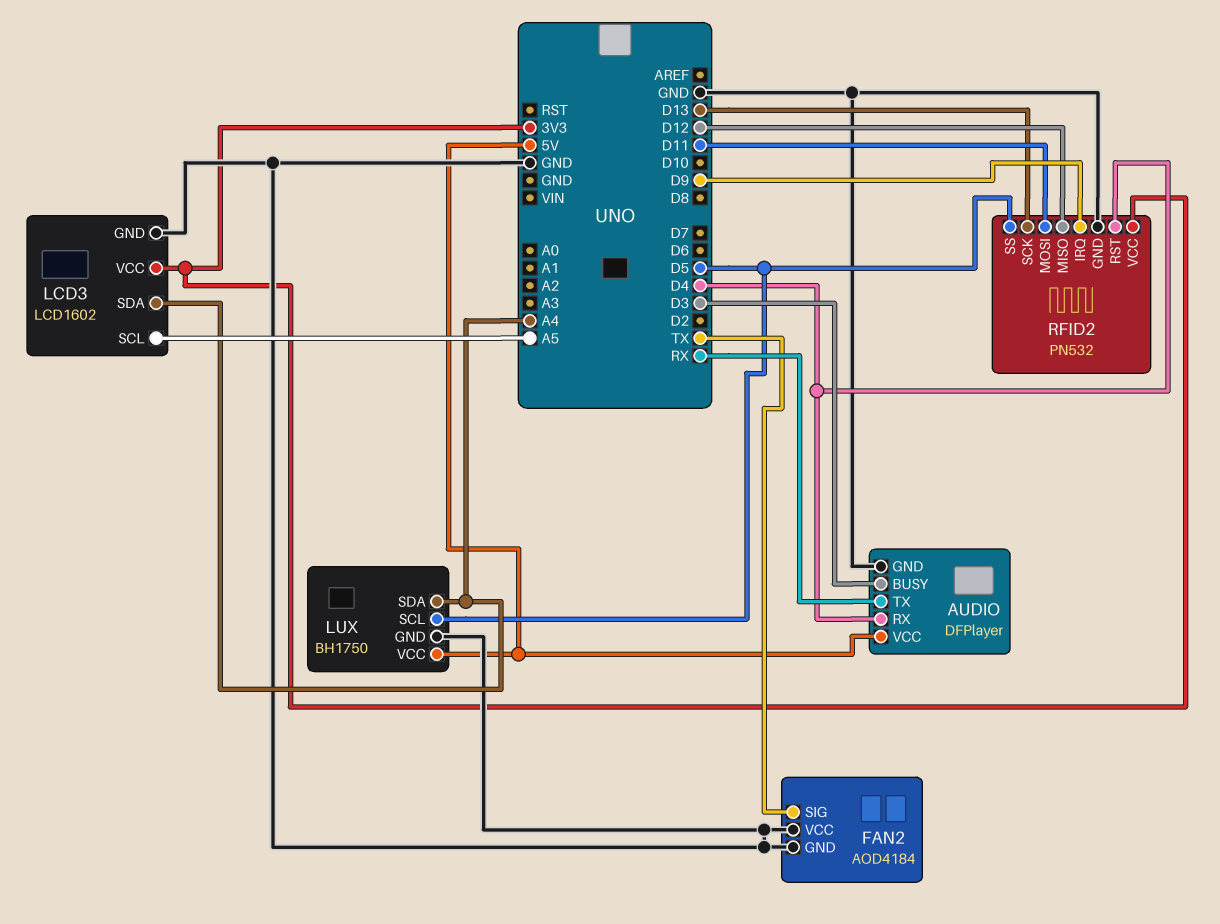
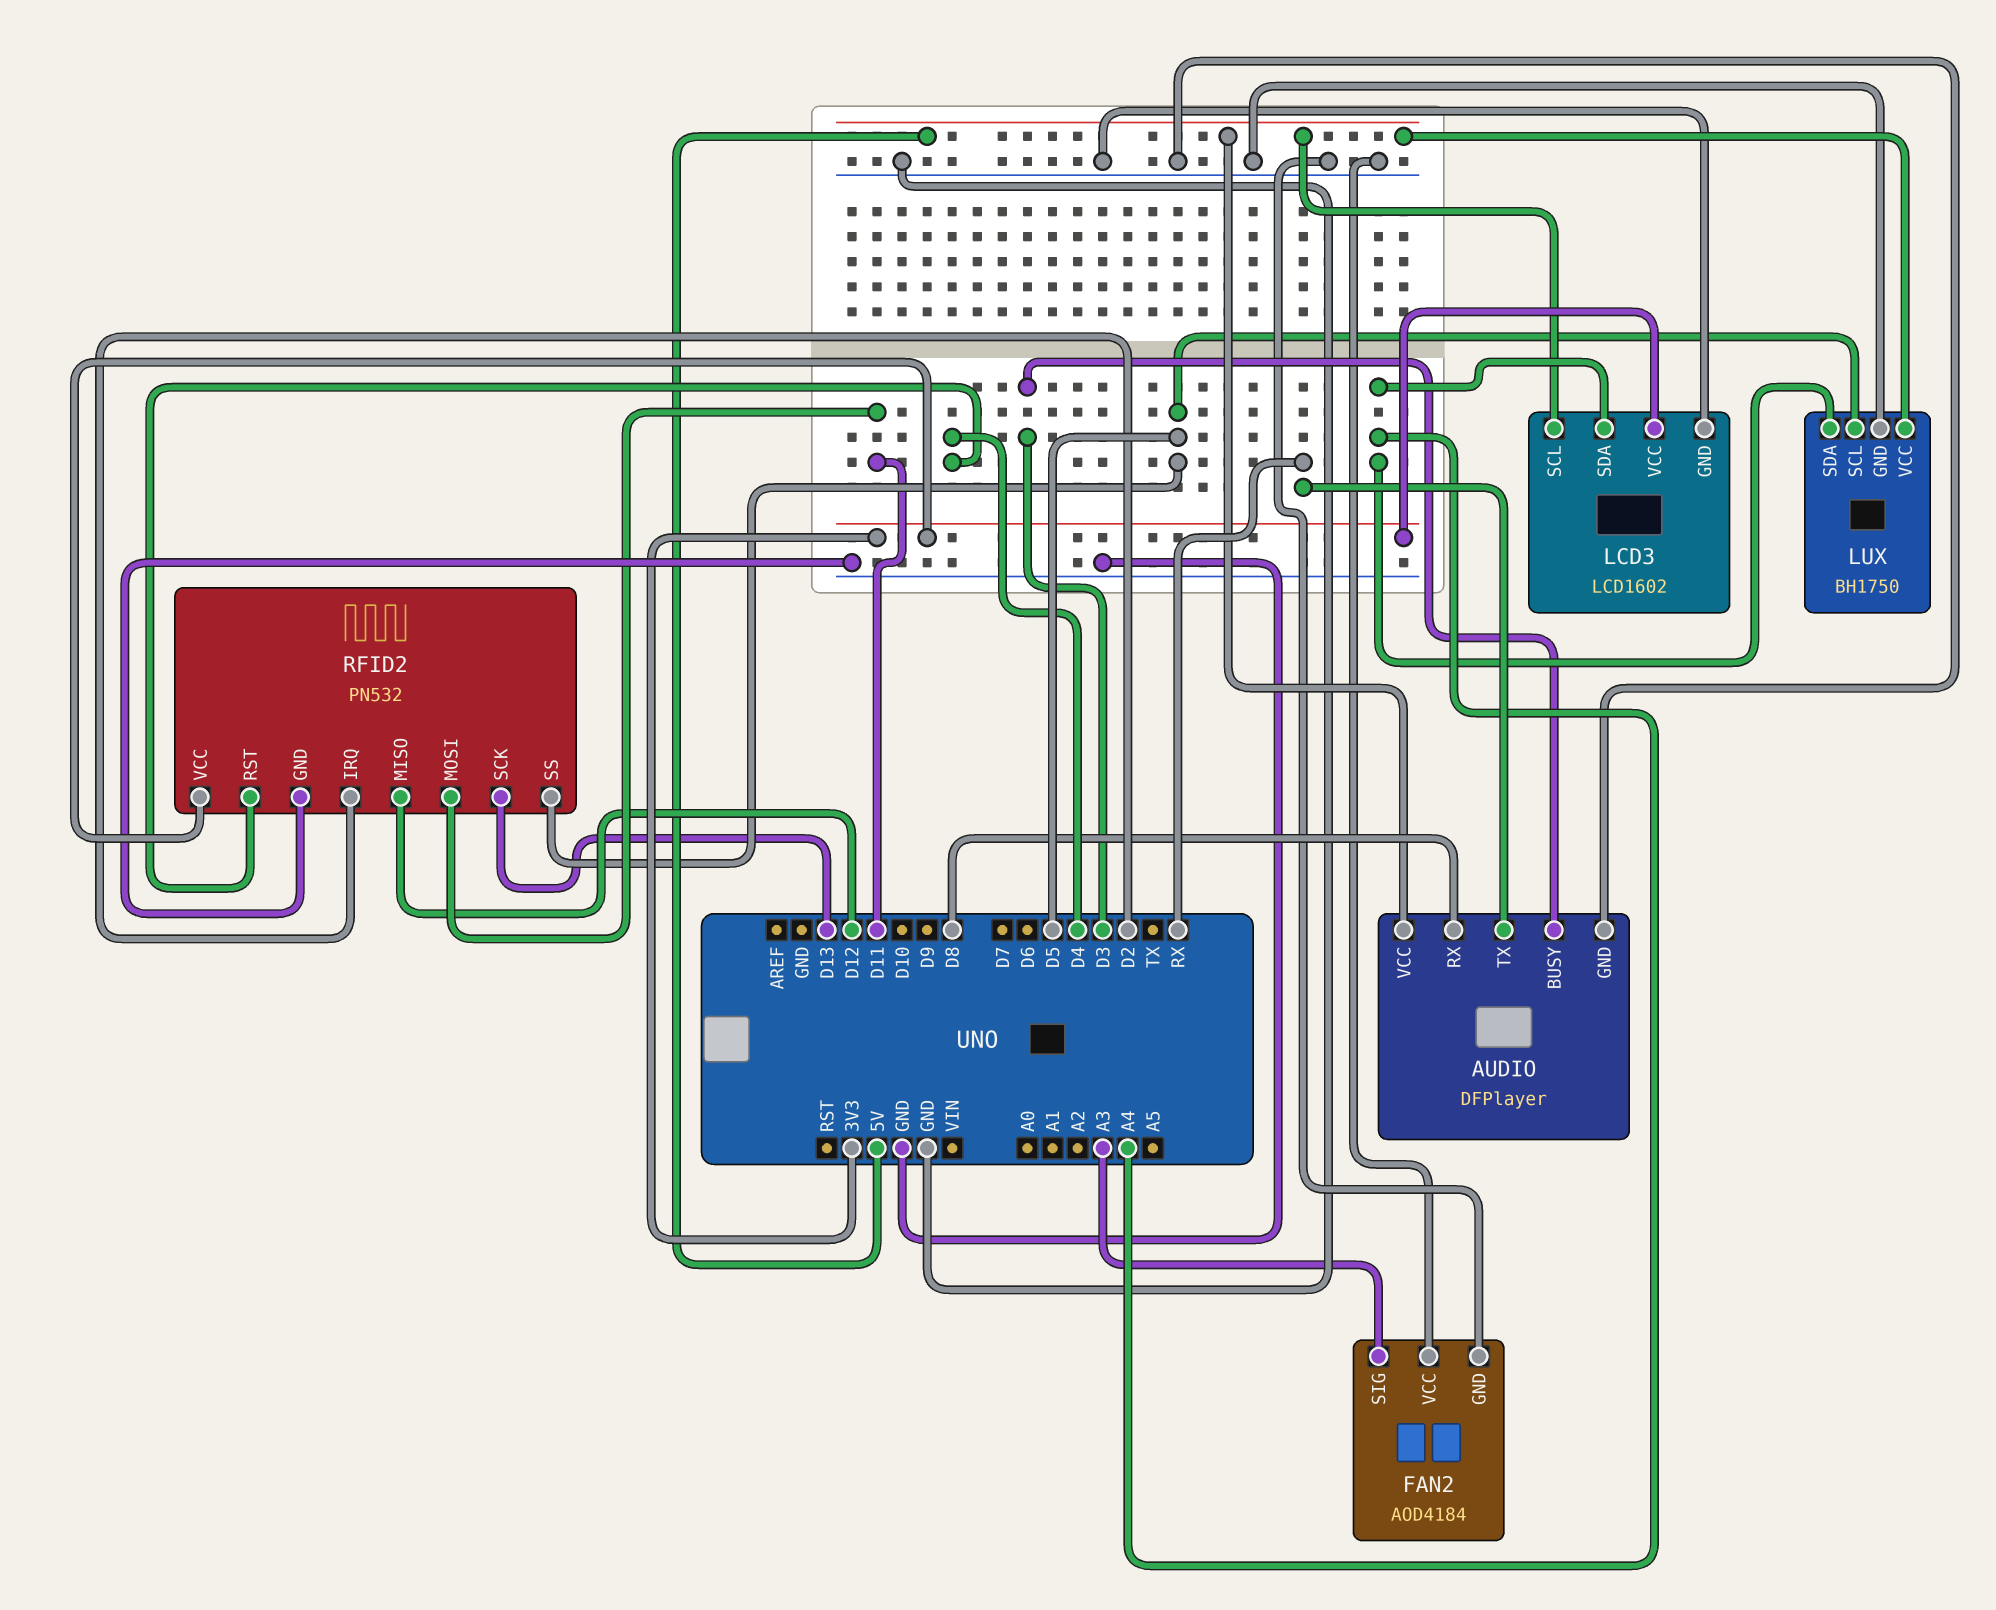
AUDIO pin RX: D4 -> D8
FAN2 pin SIG: TX -> A3
LCD3 pin SCL: A5 -> 5V
RFID2 pin IRQ: D9 -> D2

